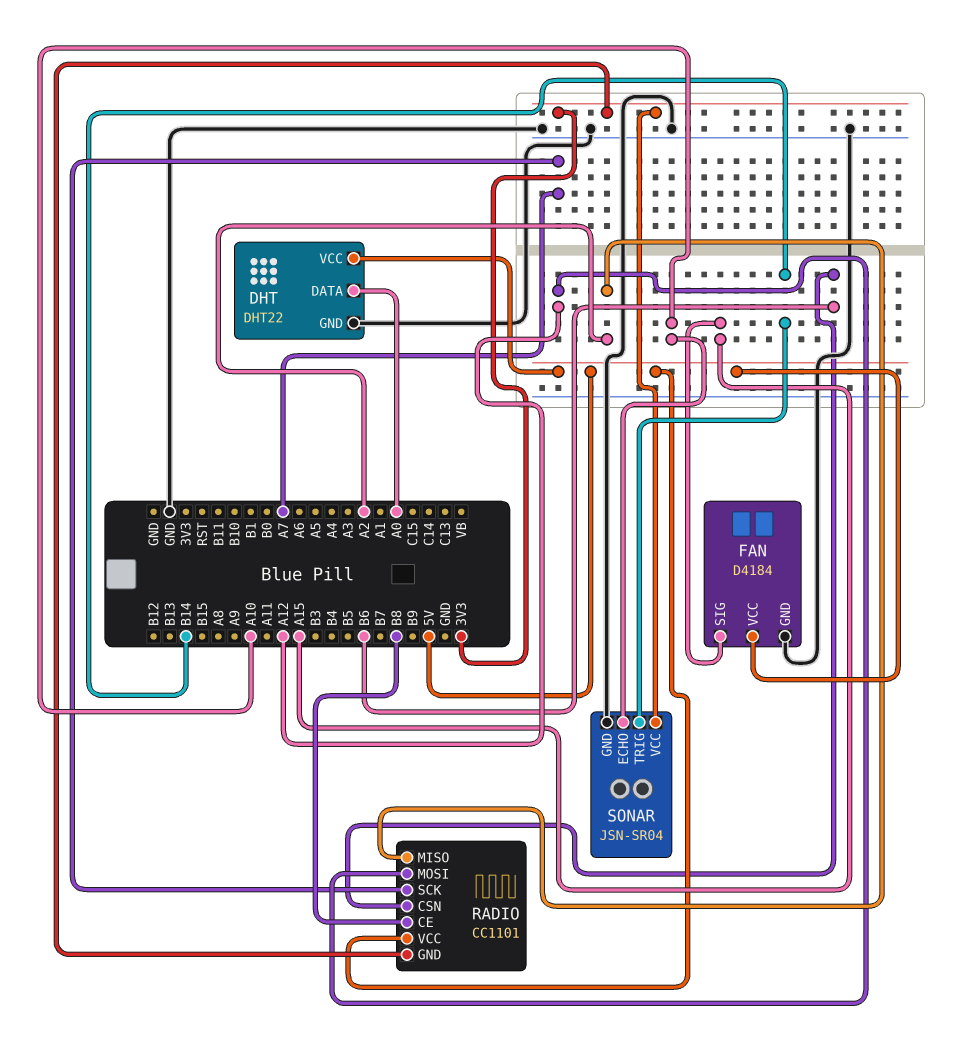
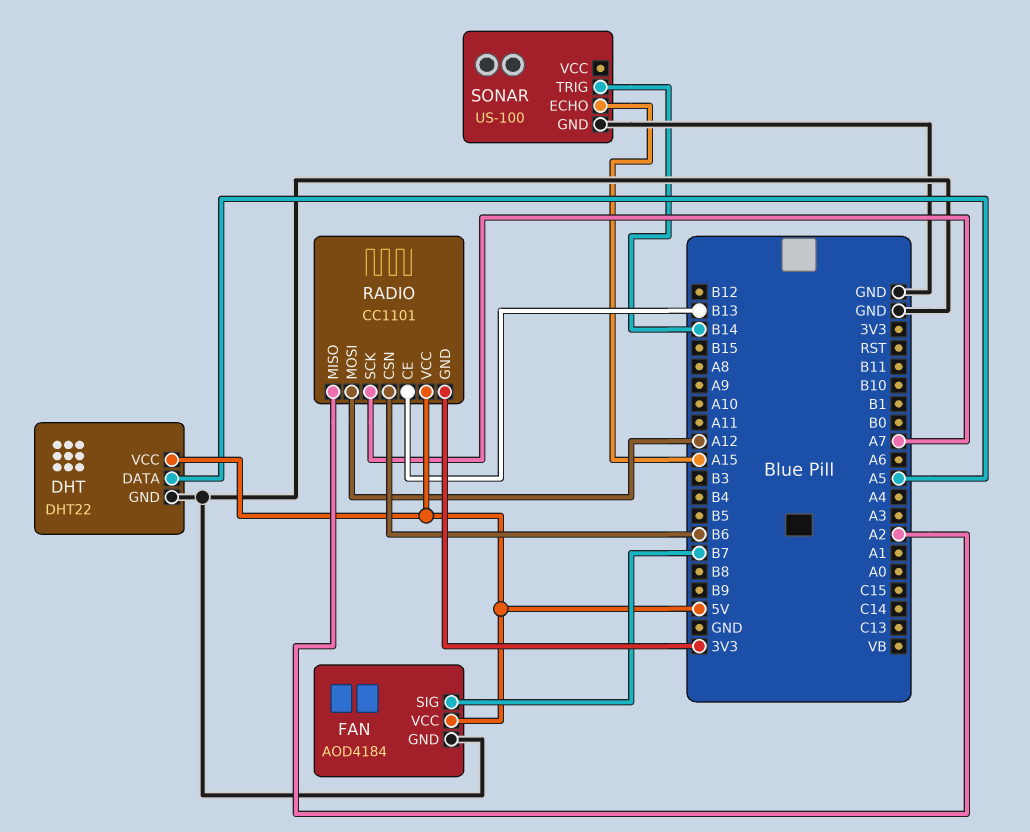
DHT pin DATA: A0 -> A5
FAN: D4184 -> AOD4184
FAN pin SIG: A15 -> B7
RADIO pin CE: B8 -> B13
SONAR: JSN-SR04 -> US-100
SONAR pin ECHO: A10 -> A15
SONAR pin VCC: 3V3 -> none

